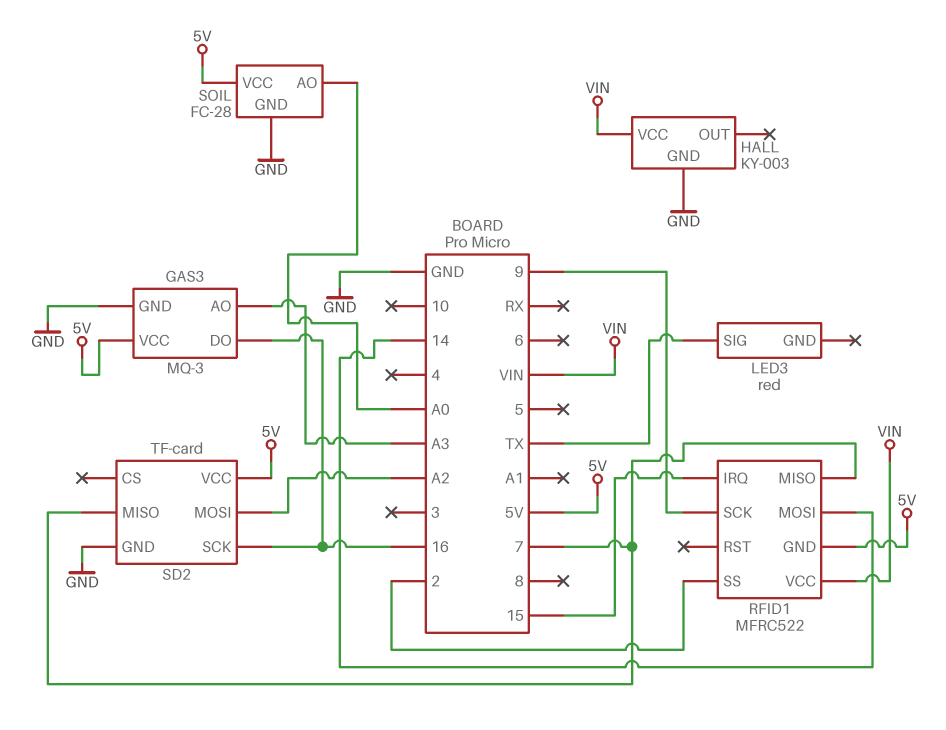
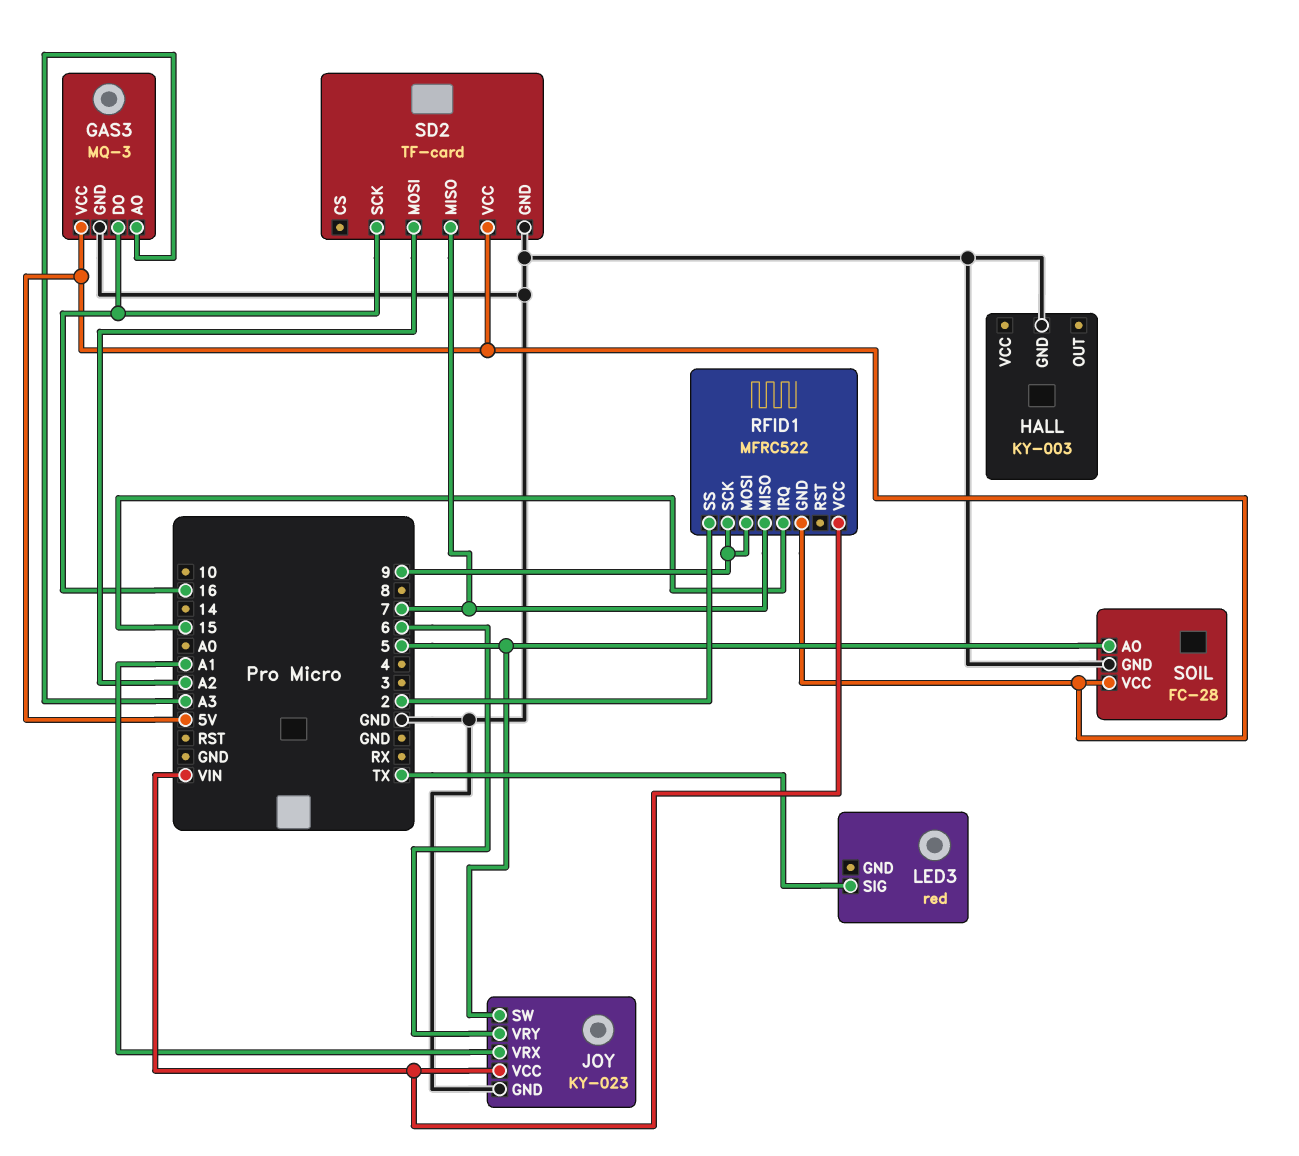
HALL pin VCC: VIN -> none
JOY: none -> KY-023
JOY pin GND: none -> GND
JOY pin SW: none -> 5
JOY pin VCC: none -> VIN
JOY pin VRX: none -> A1
JOY pin VRY: none -> 6
RFID1 pin MOSI: 14 -> 9
SOIL pin AO: A0 -> 5

